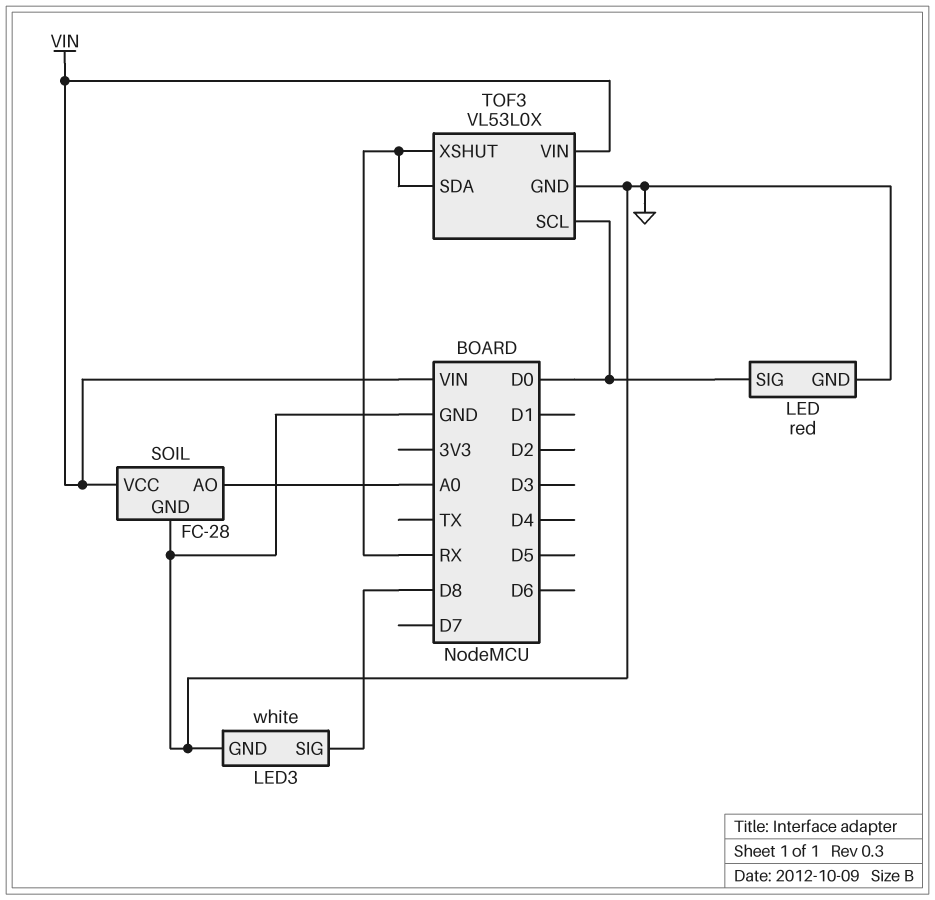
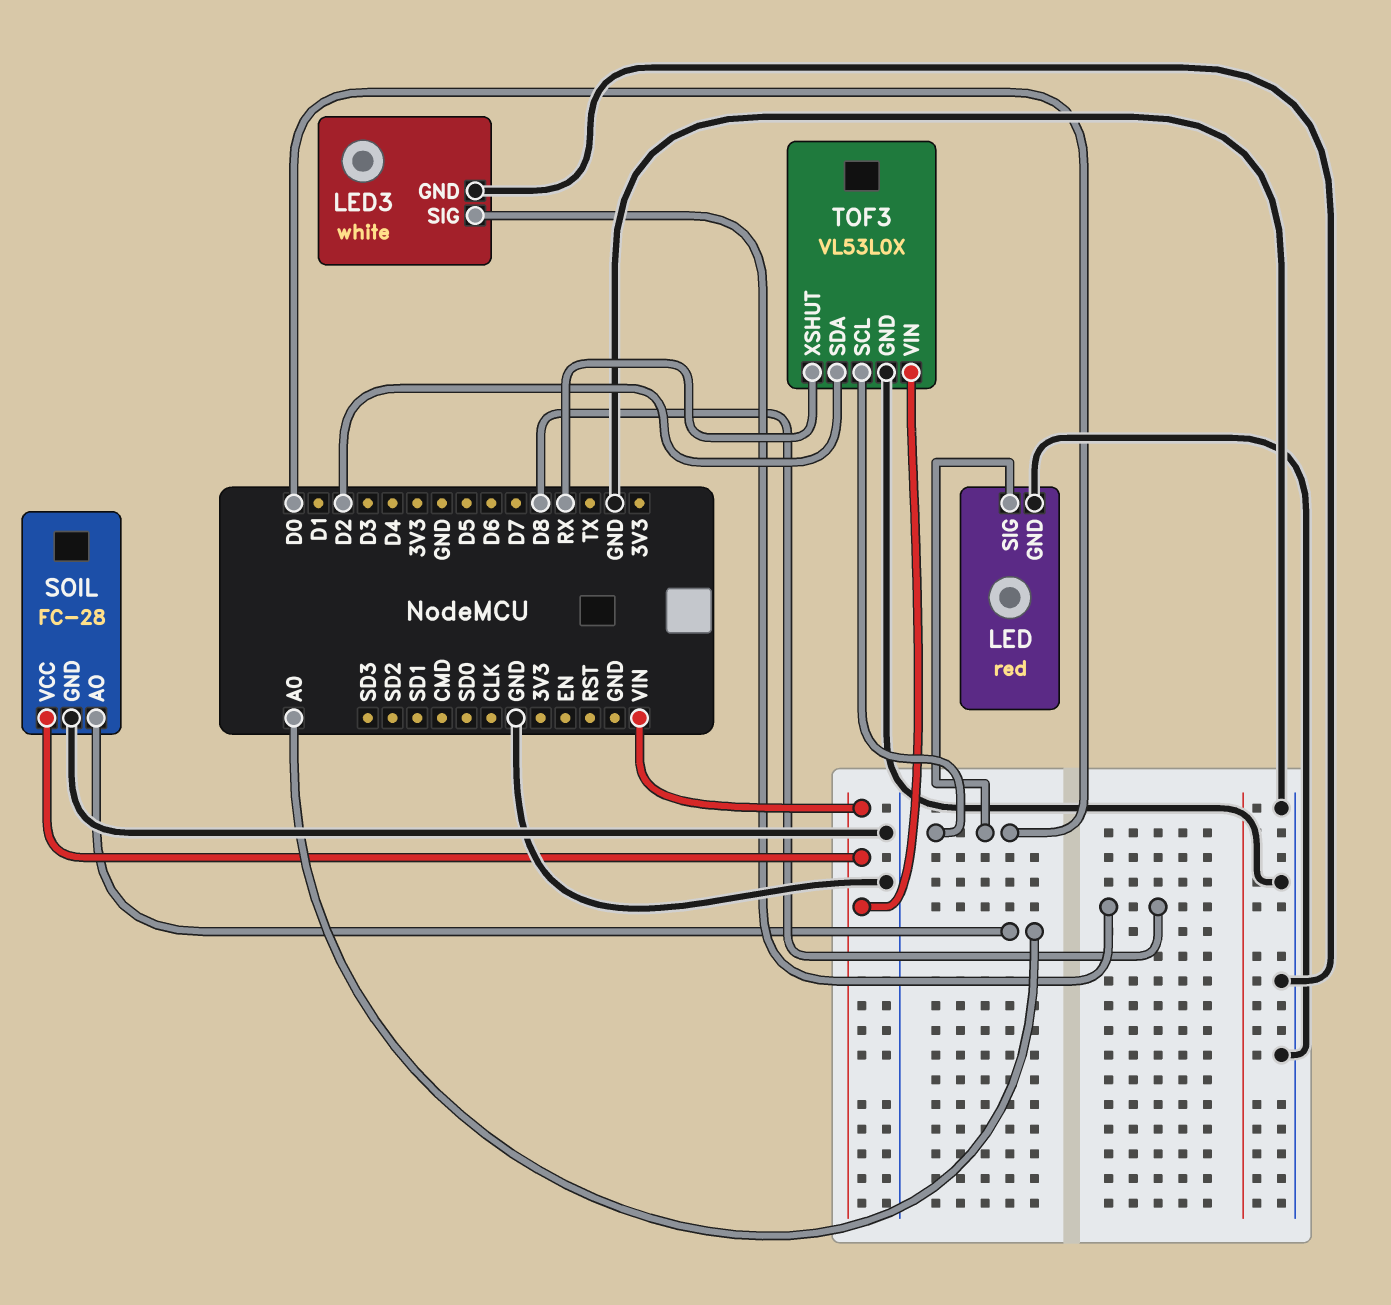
TOF3 pin SDA: RX -> D2

